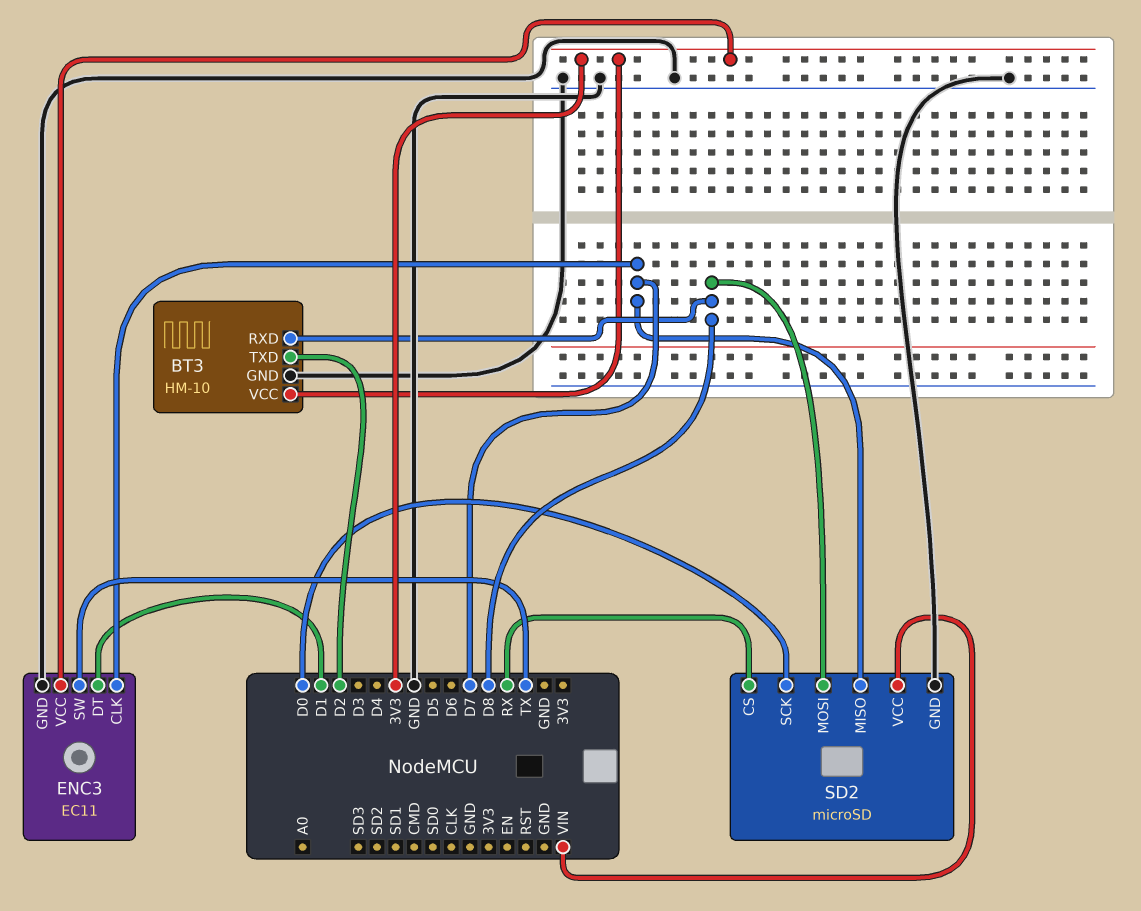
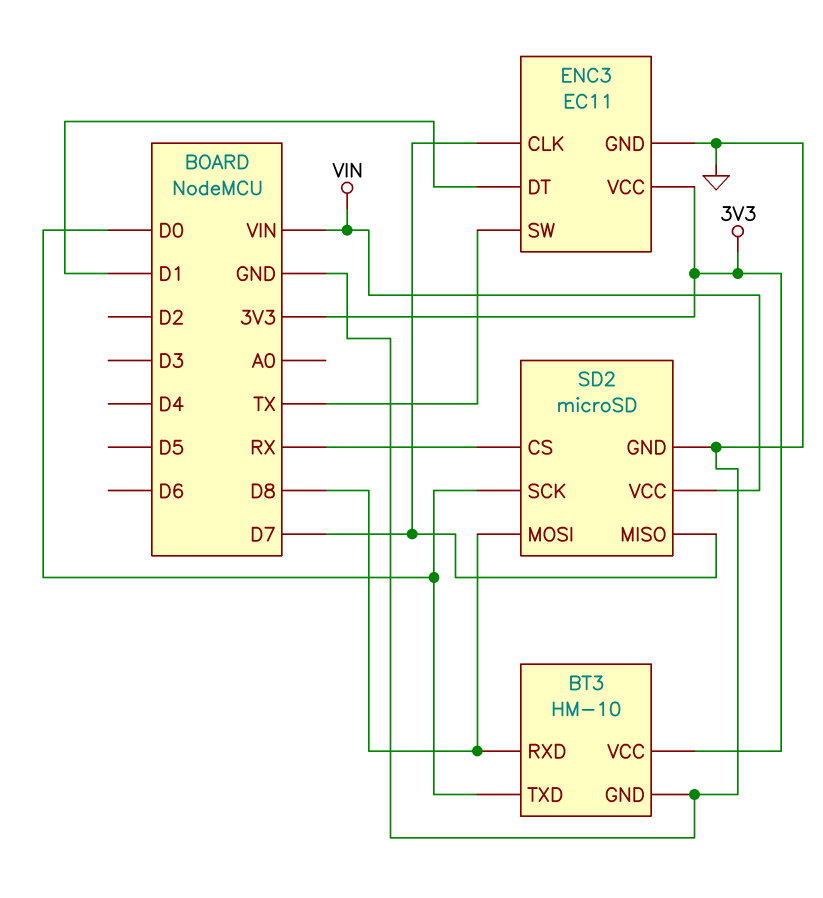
BT3 pin TXD: D2 -> D0

